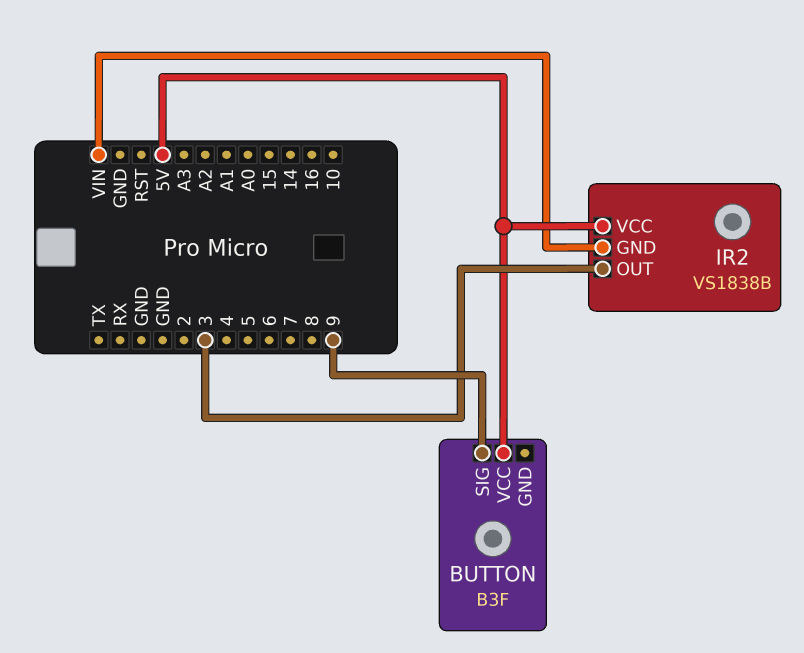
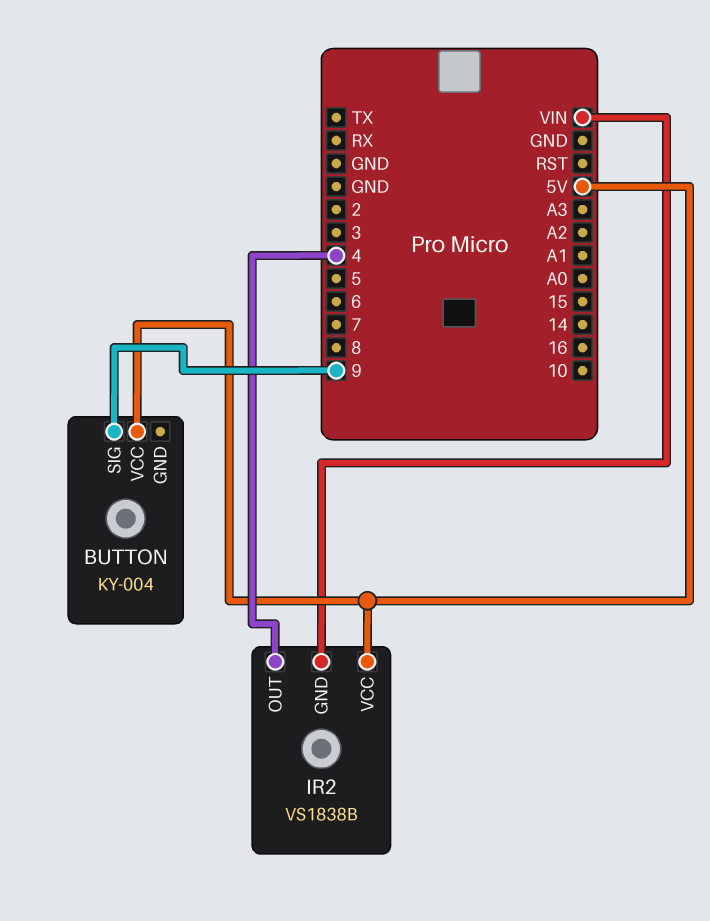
BUTTON: B3F -> KY-004
IR2 pin OUT: 3 -> 4

